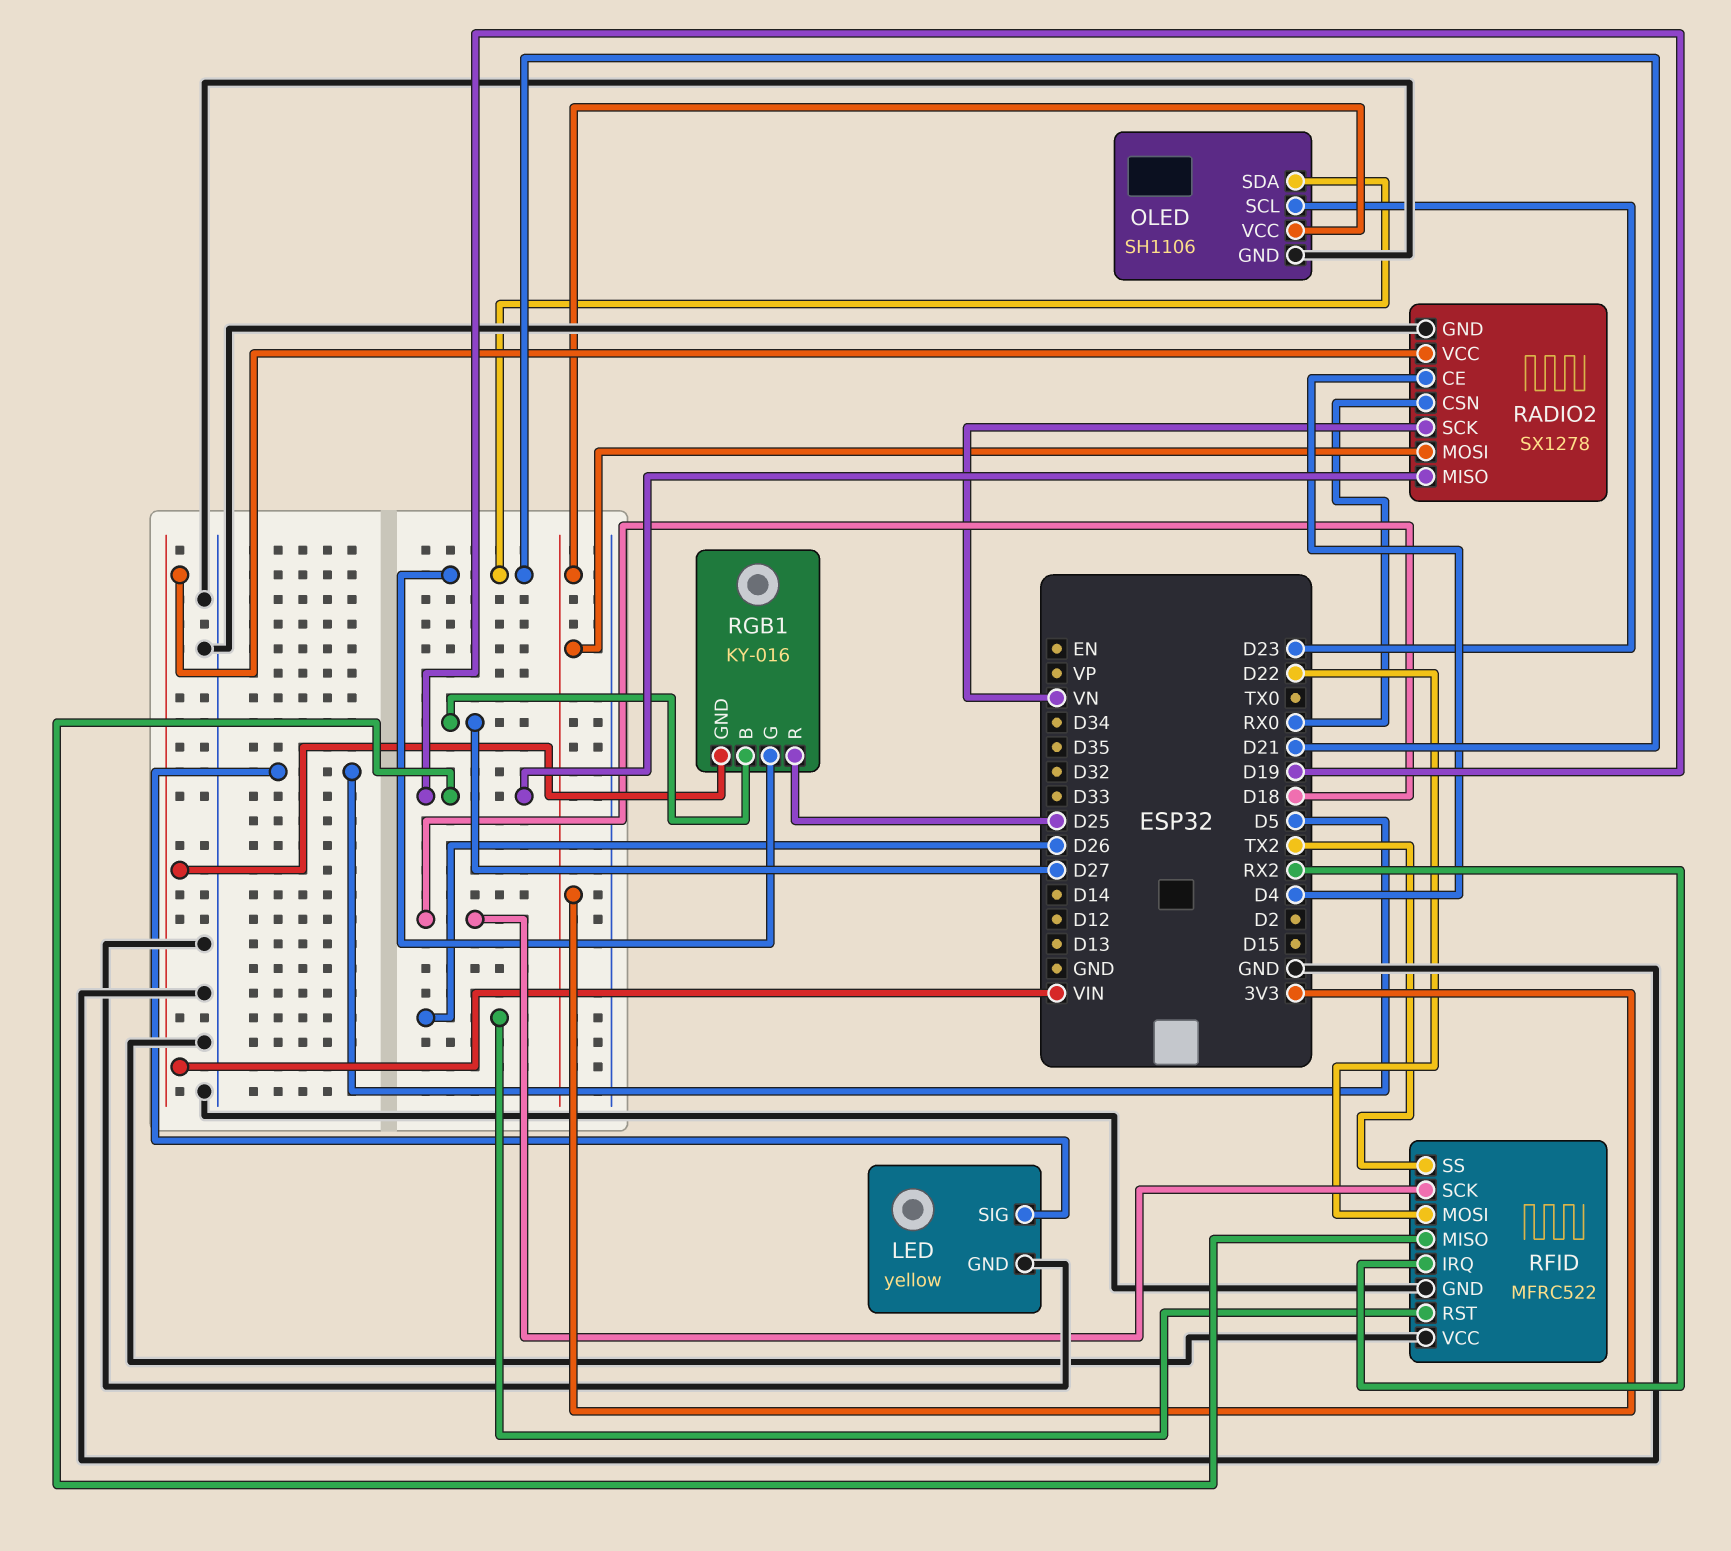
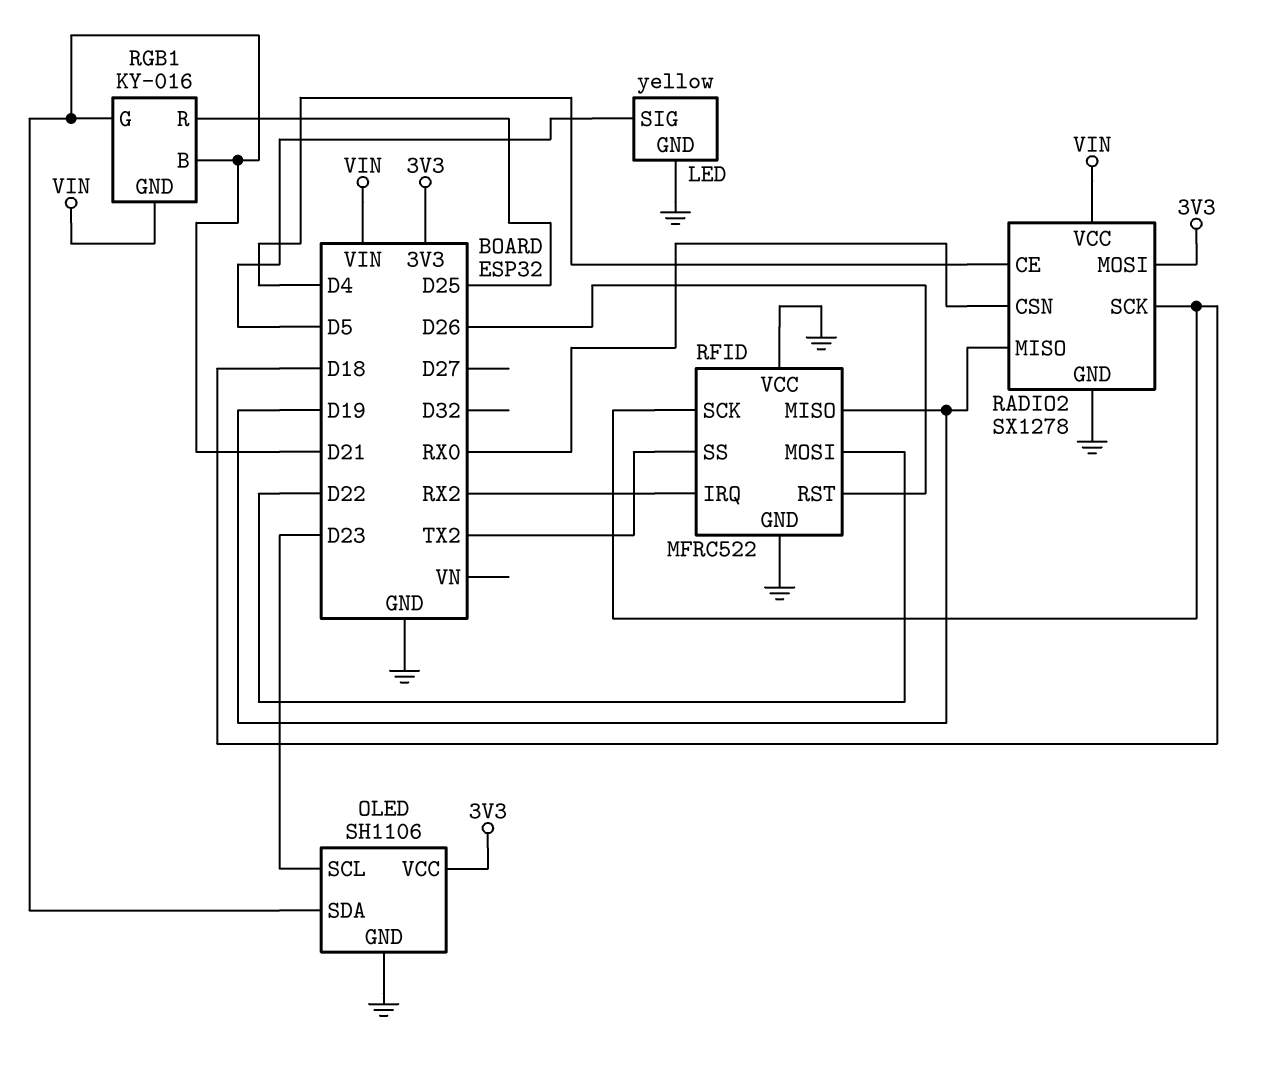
RADIO2 pin SCK: VN -> D18
RGB1 pin B: D27 -> D21

